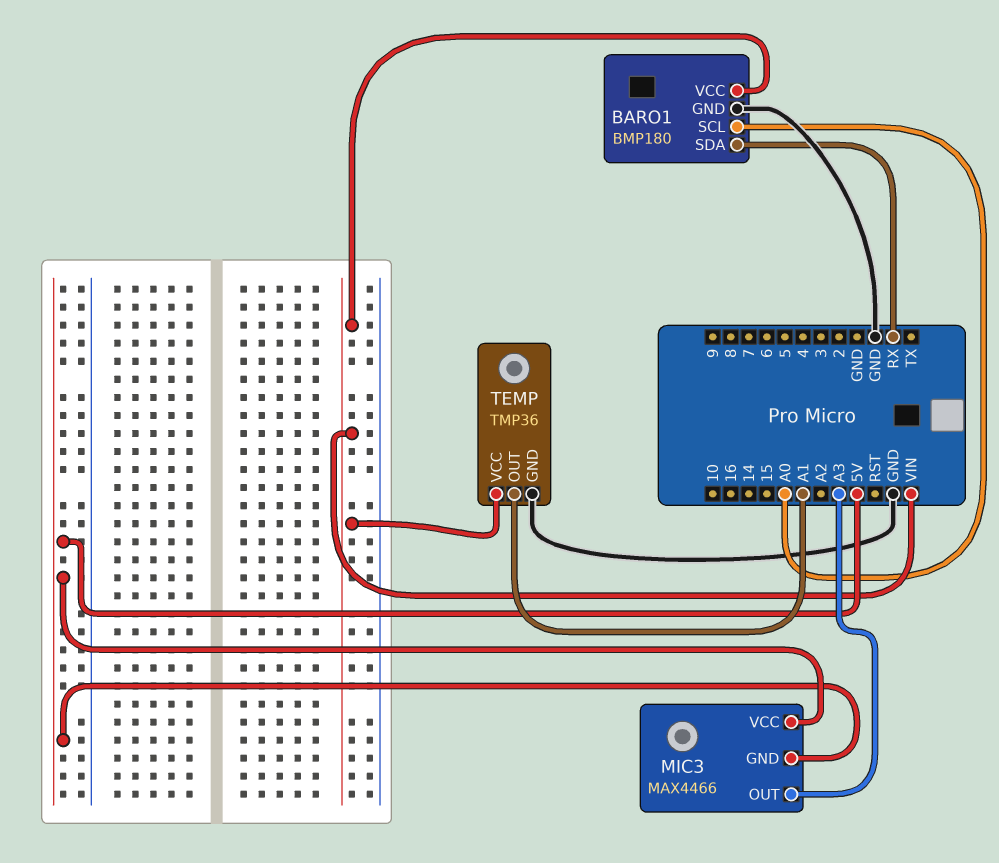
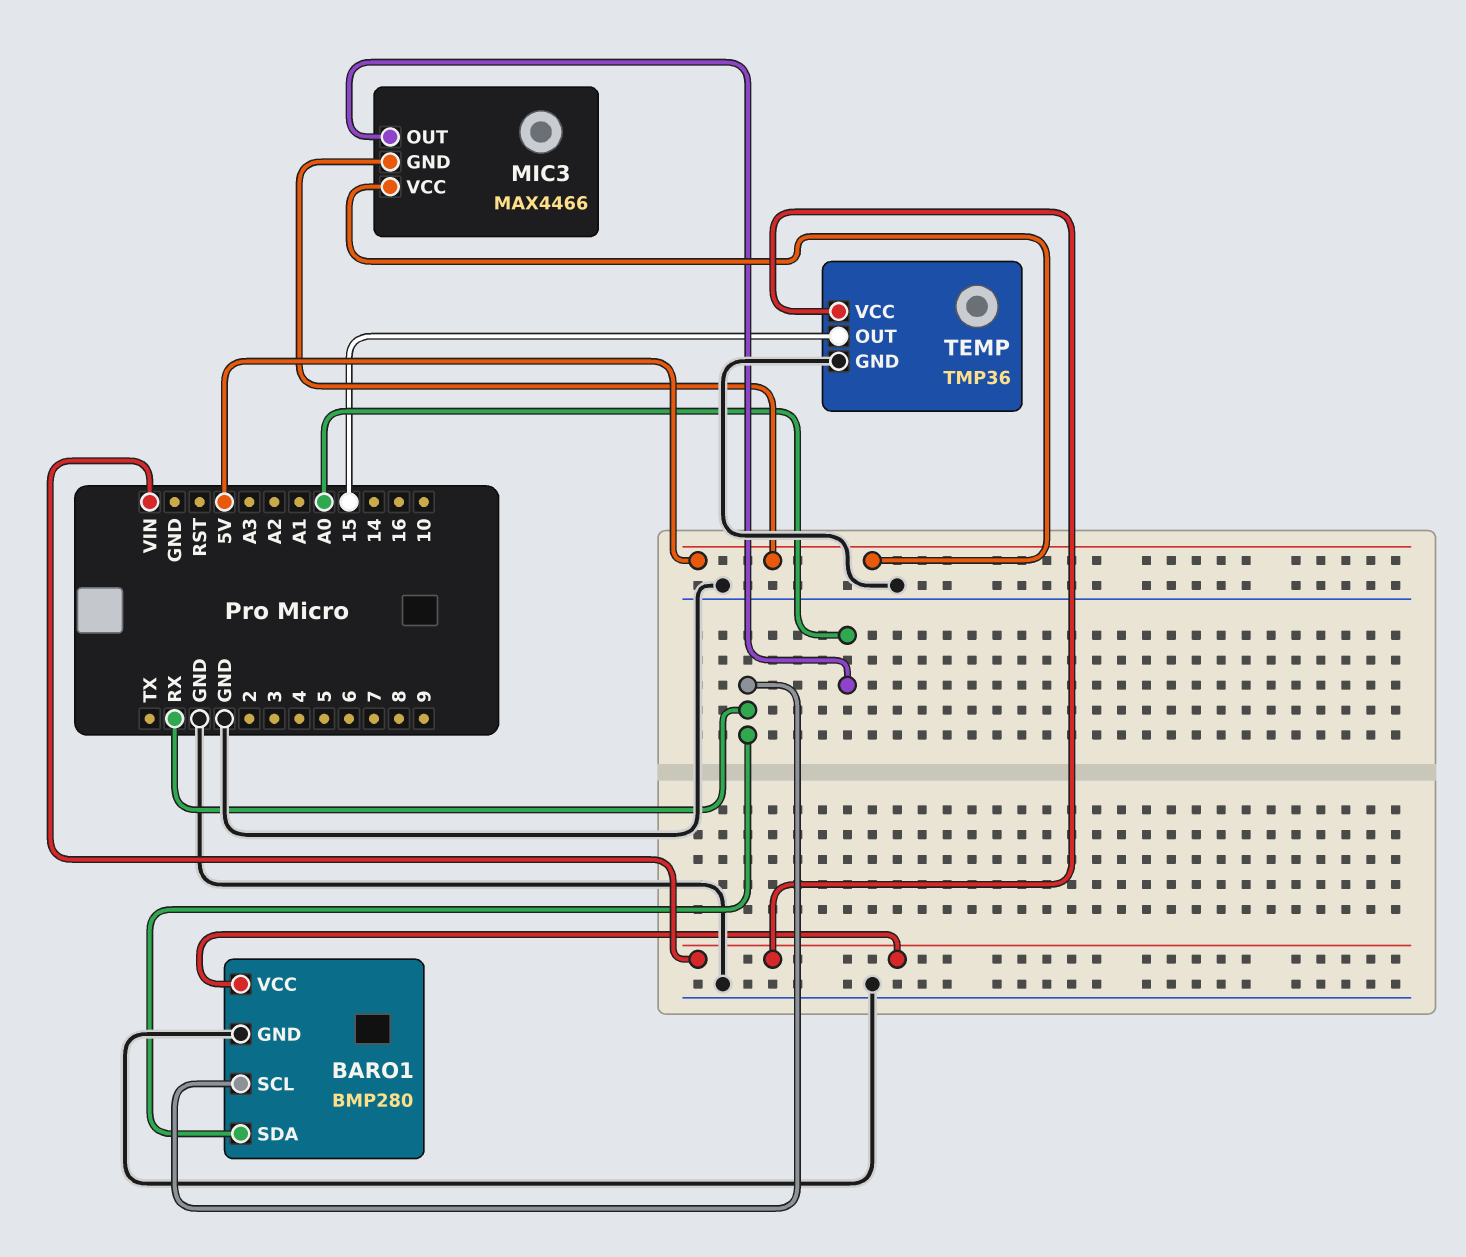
BARO1: BMP180 -> BMP280
BARO1 pin SCL: A0 -> RX
MIC3 pin OUT: A3 -> A0
TEMP pin OUT: A1 -> 15

